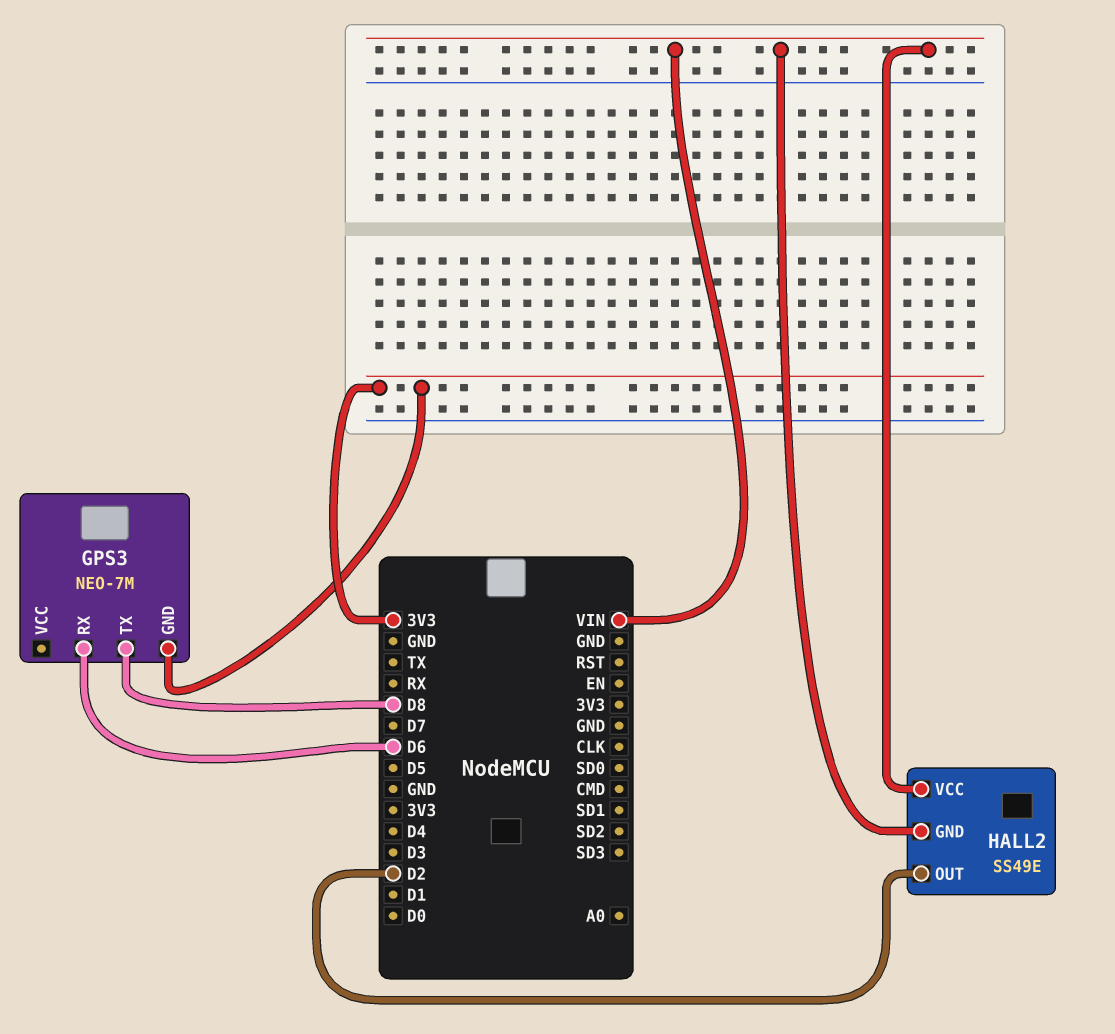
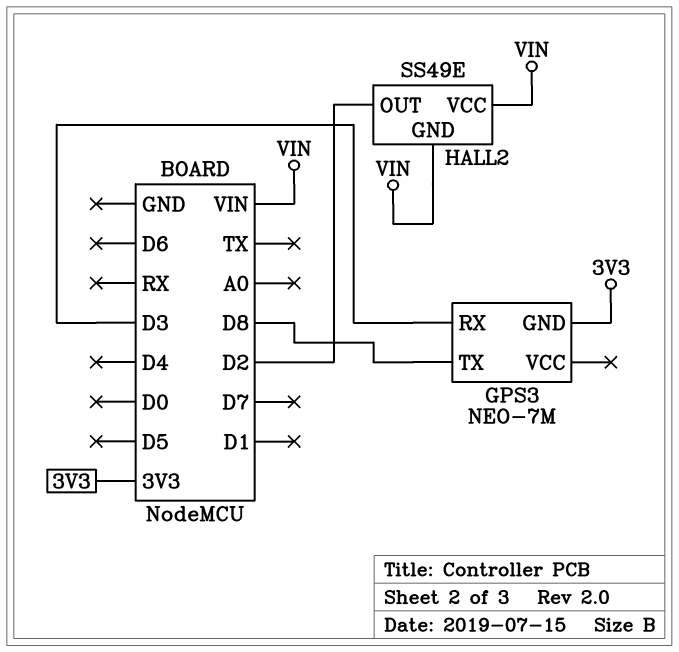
GPS3 pin RX: D6 -> D3

